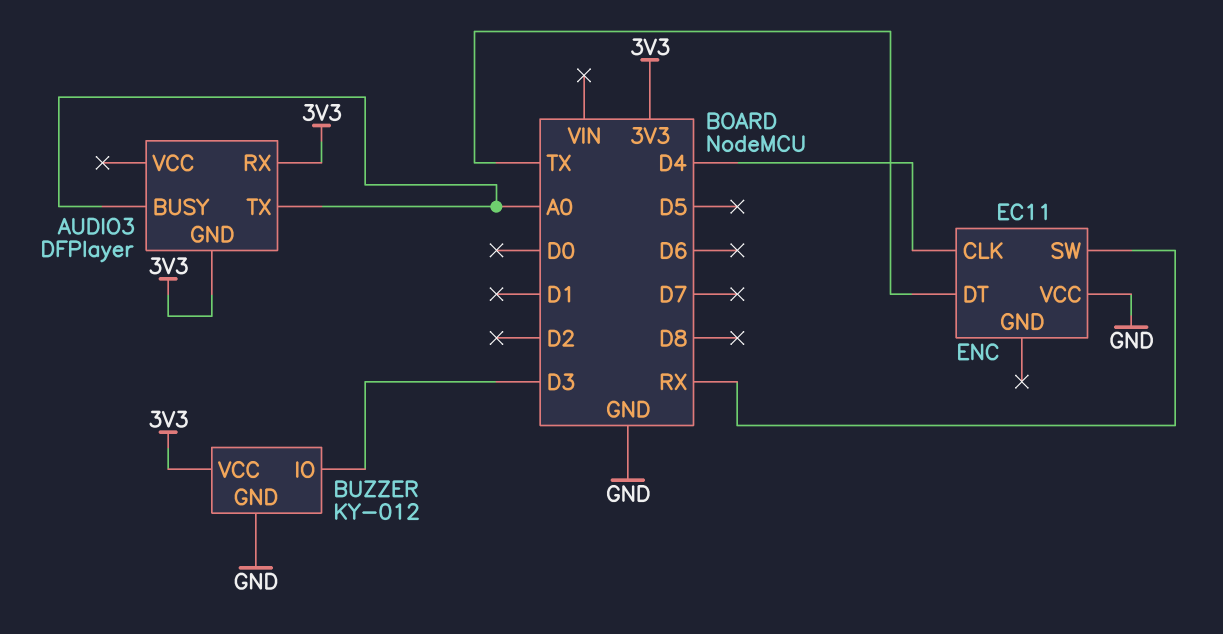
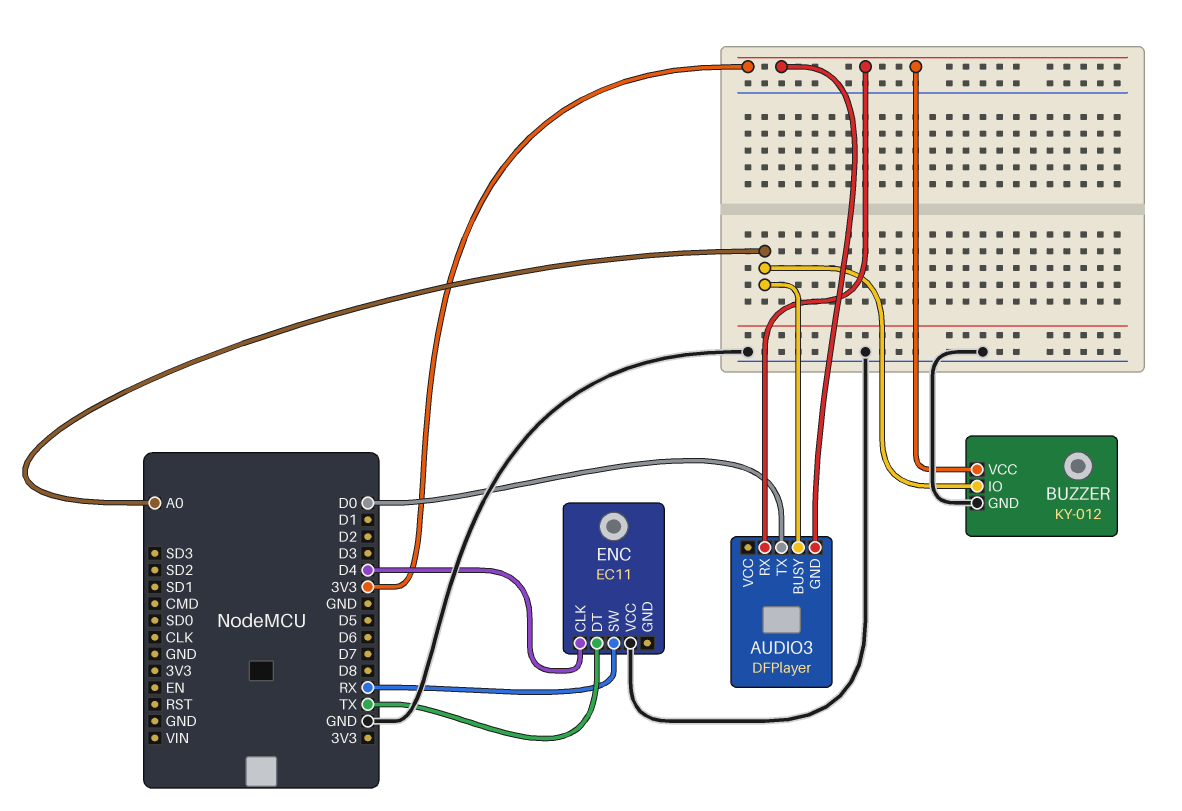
AUDIO3 pin TX: A0 -> D0
BUZZER pin IO: D3 -> A0

